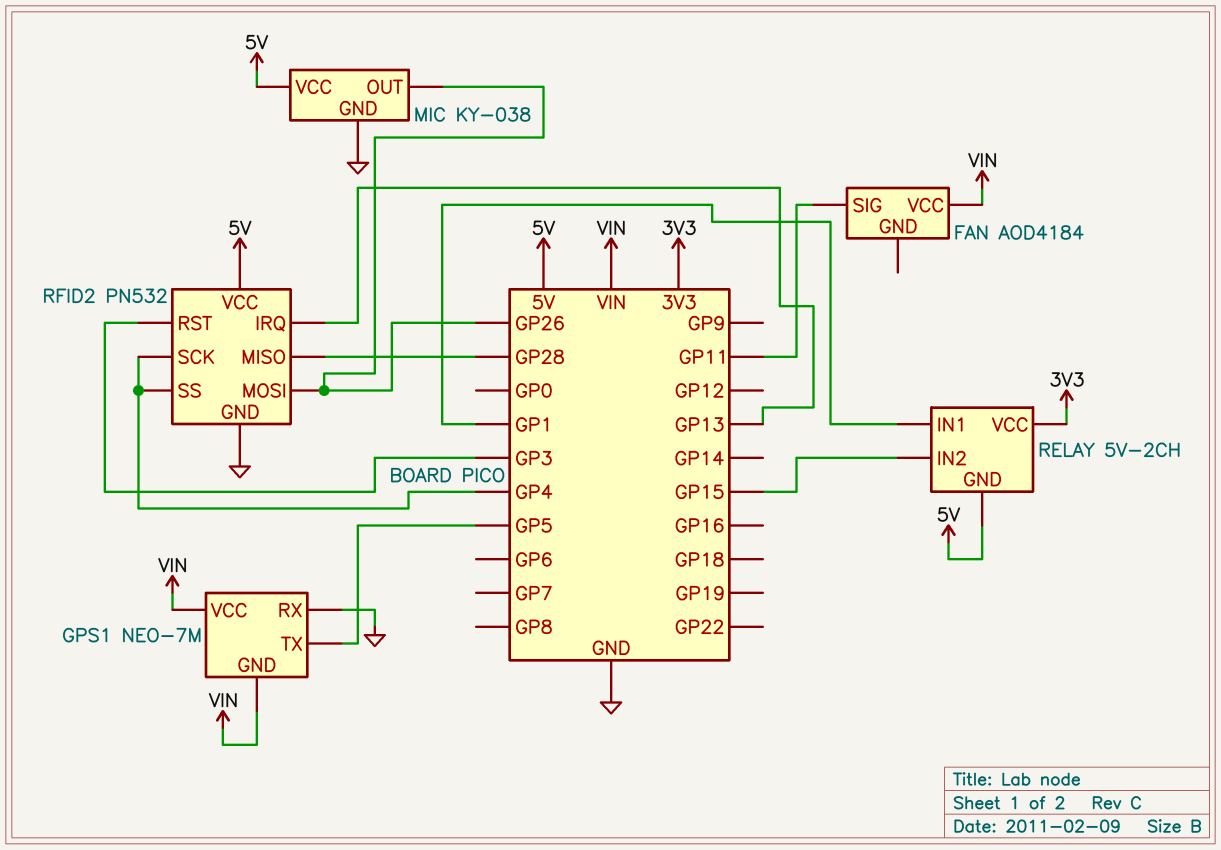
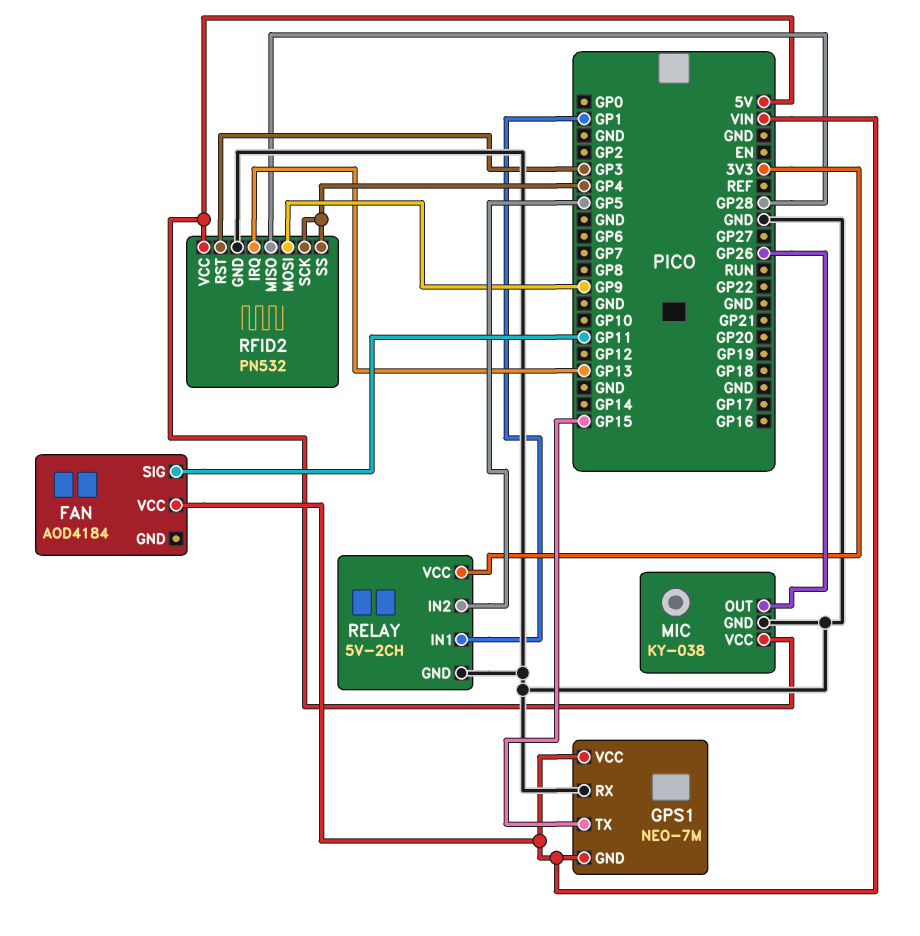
GPS1 pin TX: GP5 -> GP15
RELAY pin GND: 5V -> GND
RELAY pin IN2: GP15 -> GP5
RFID2 pin MOSI: GP26 -> GP9

